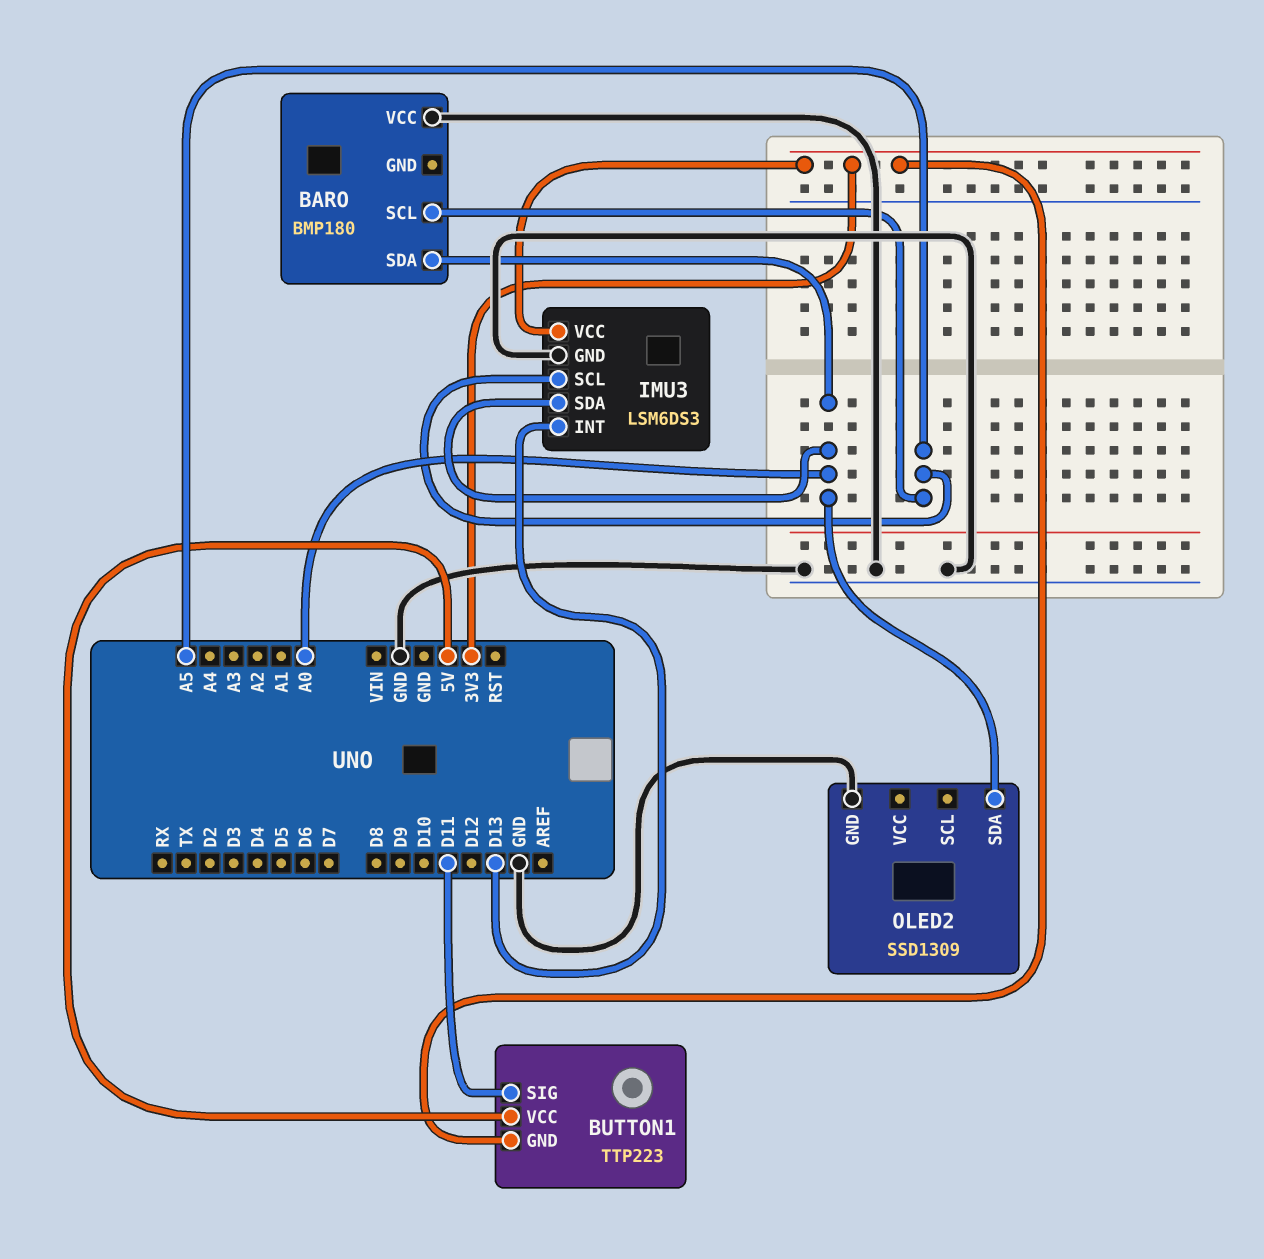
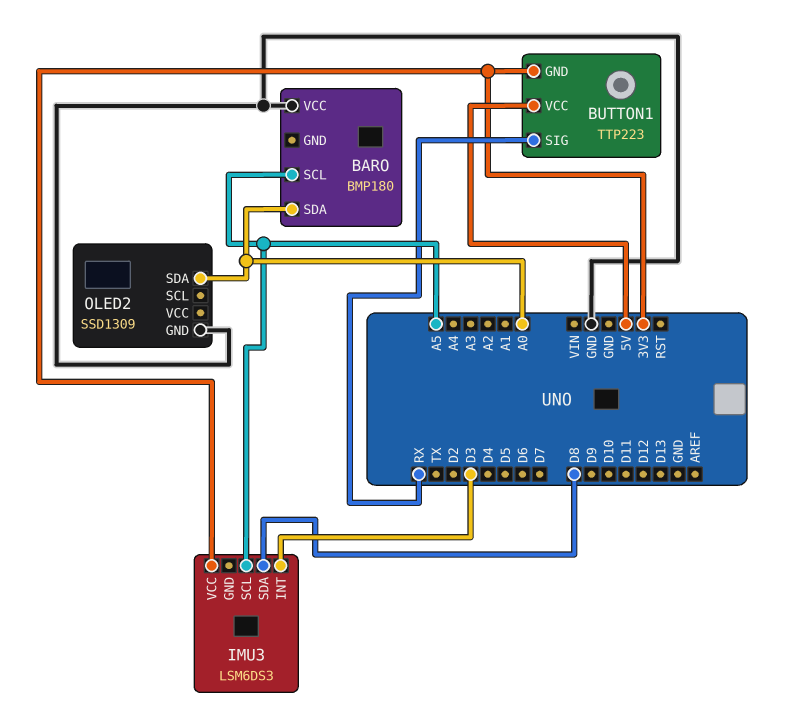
BUTTON1 pin SIG: D11 -> RX
IMU3 pin GND: GND -> none
IMU3 pin INT: D13 -> D3
IMU3 pin SDA: A0 -> D8

